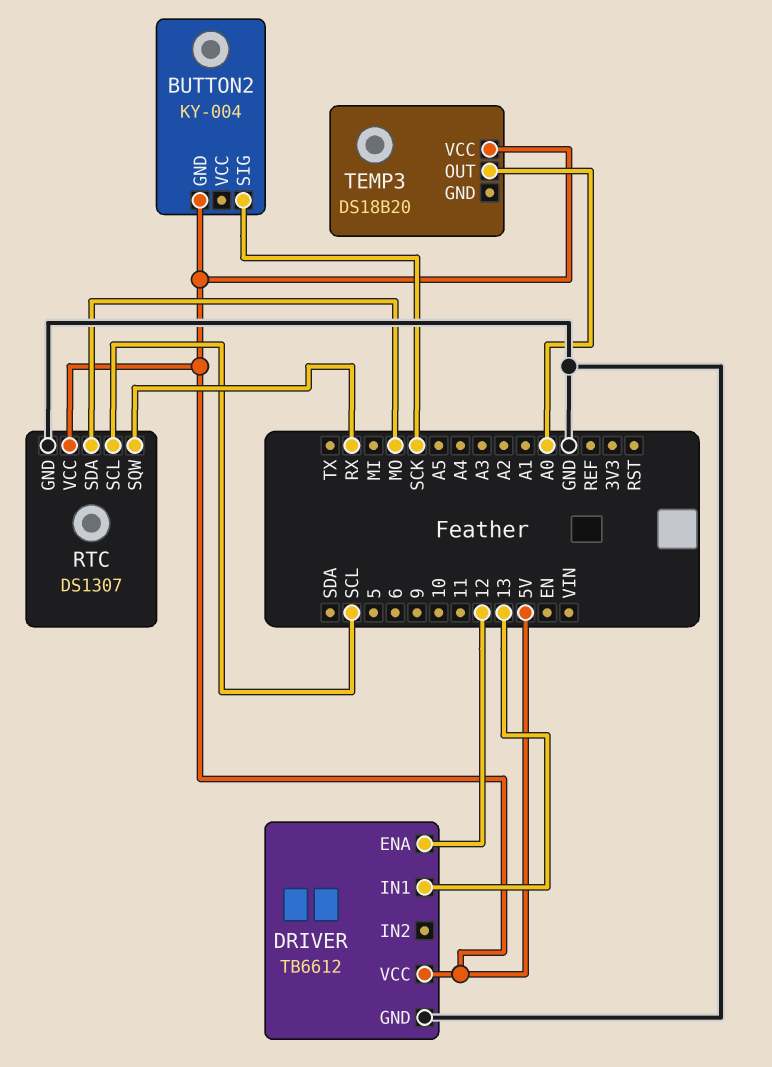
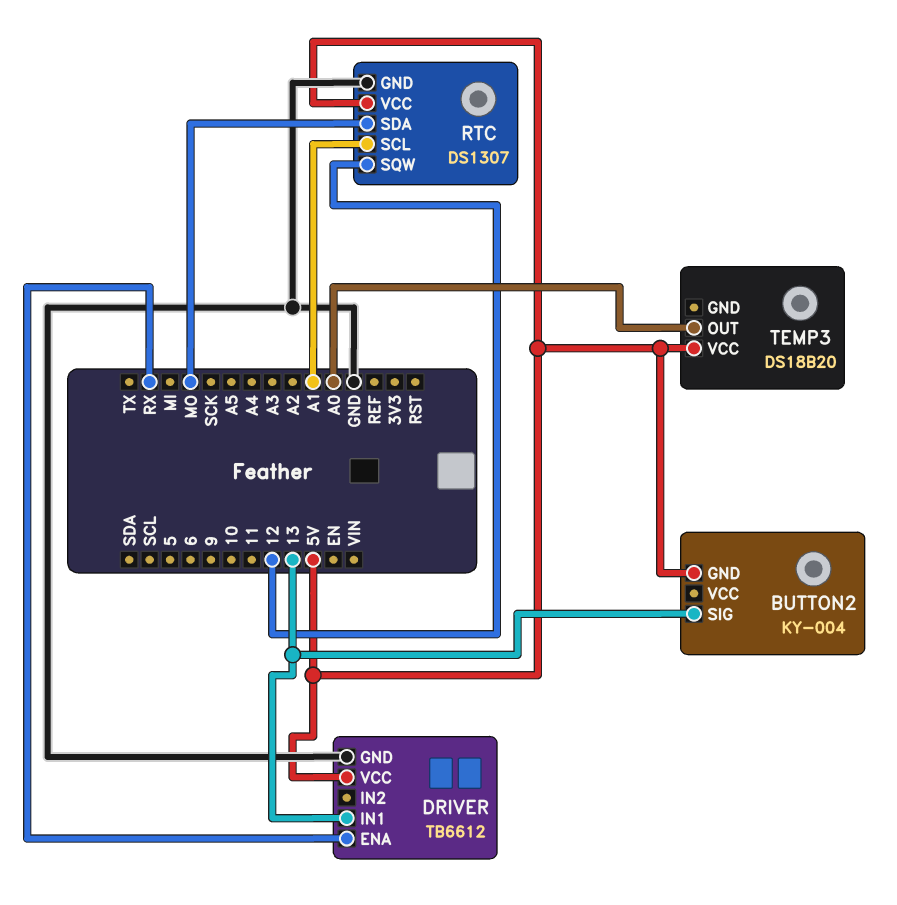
BUTTON2 pin SIG: SCK -> 13
DRIVER pin ENA: 12 -> RX
RTC pin SCL: SCL -> A1
RTC pin SQW: RX -> 12

